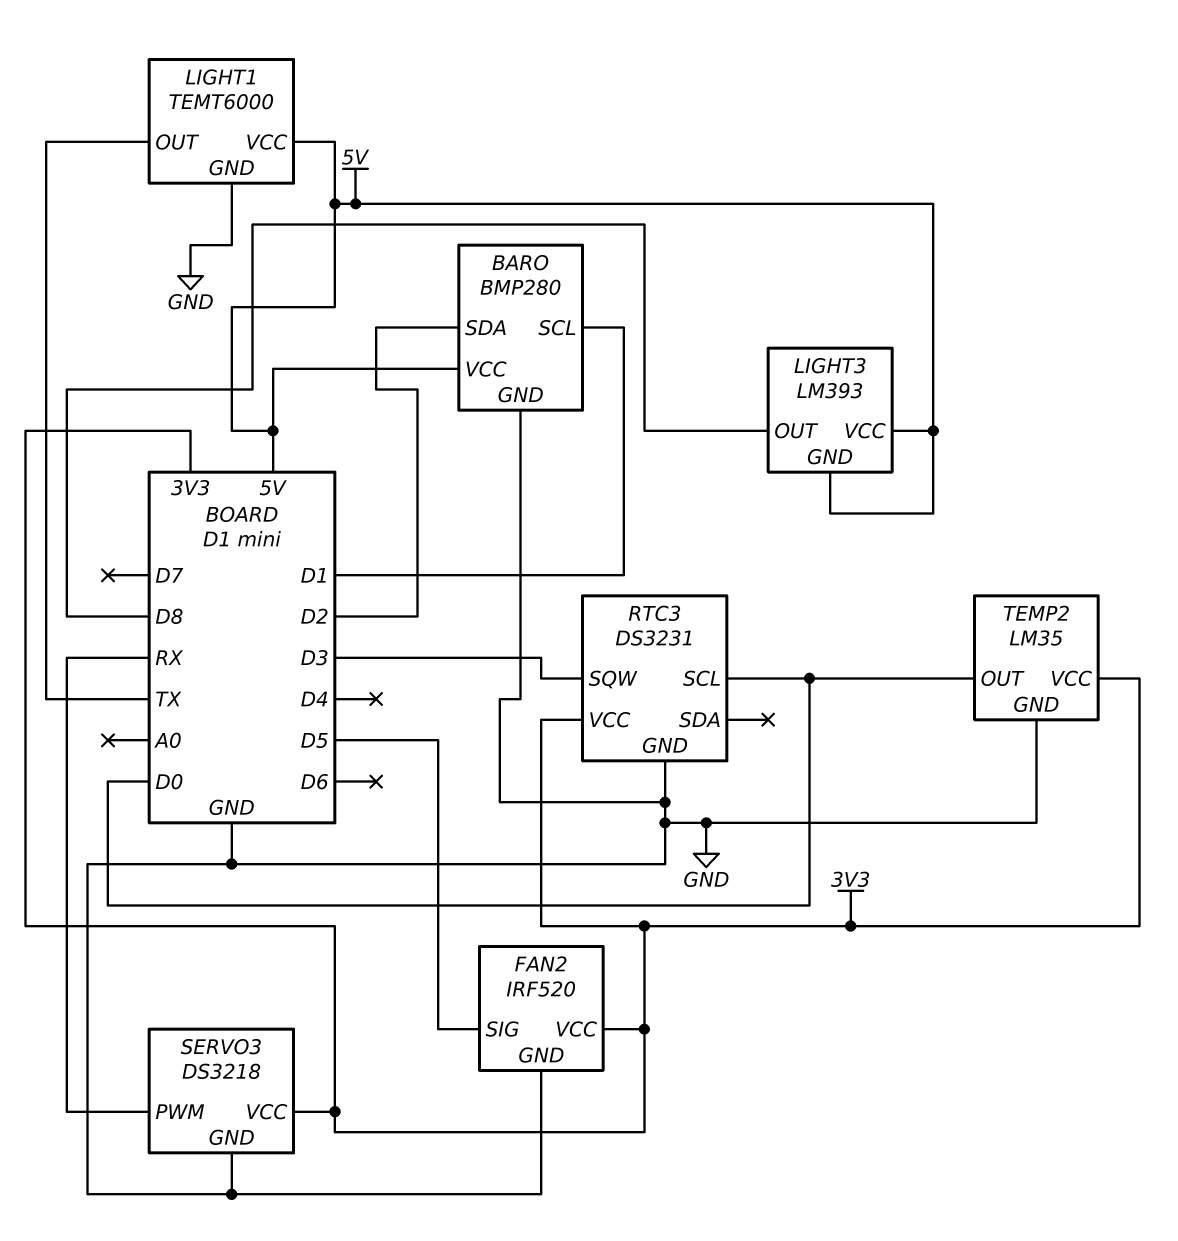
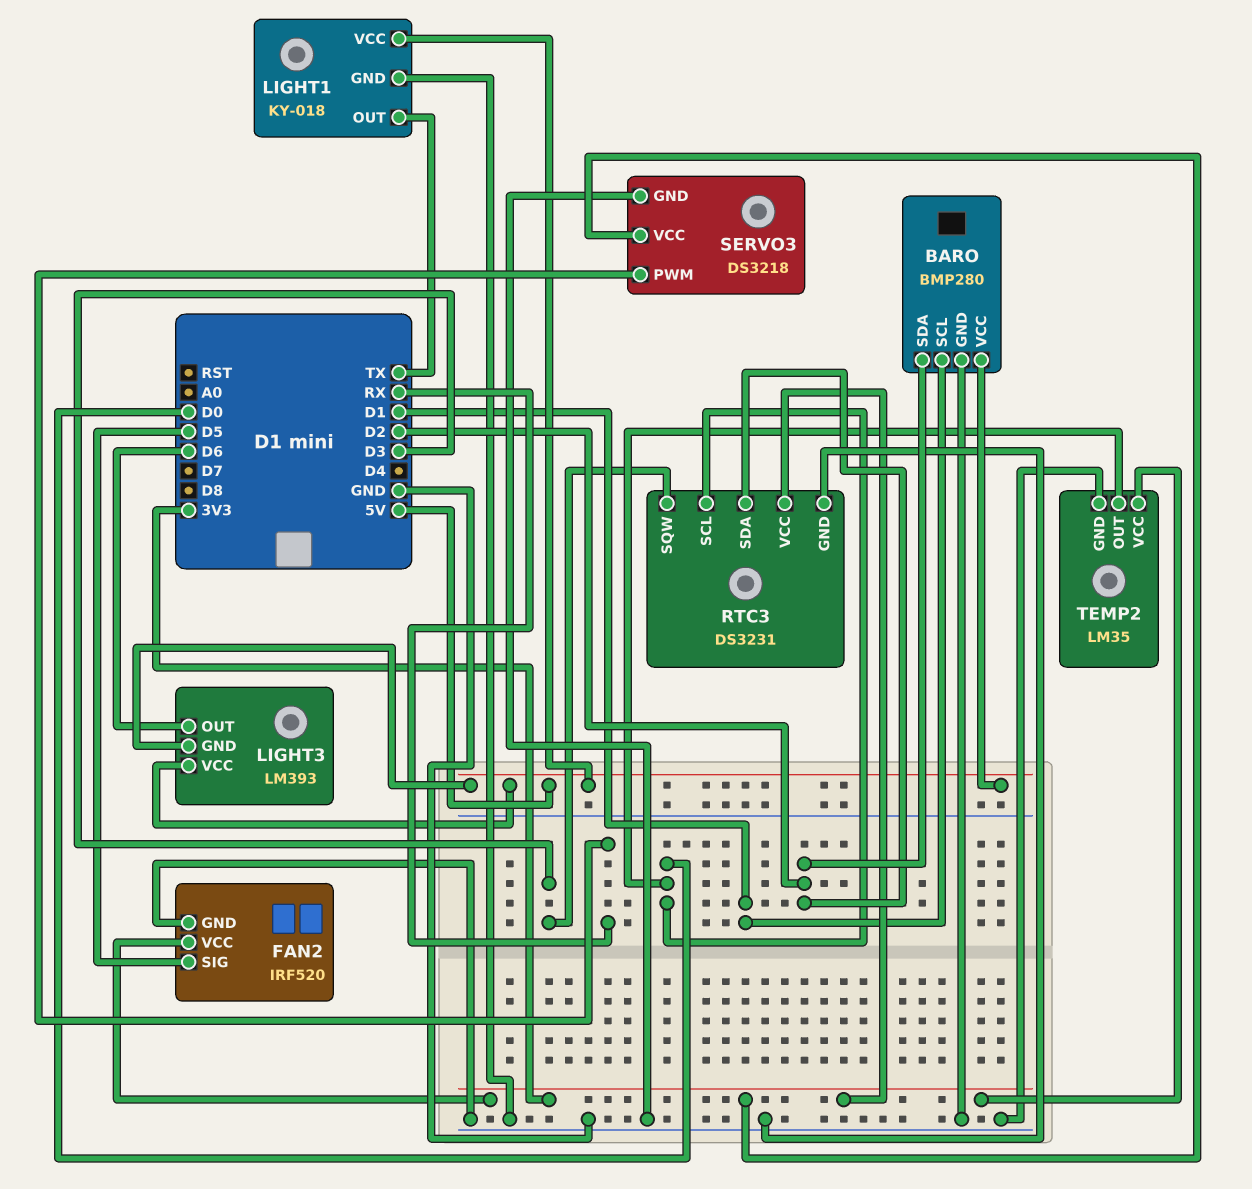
LIGHT1: TEMT6000 -> KY-018
LIGHT3 pin OUT: D8 -> D6
RTC3 pin SDA: none -> D2

